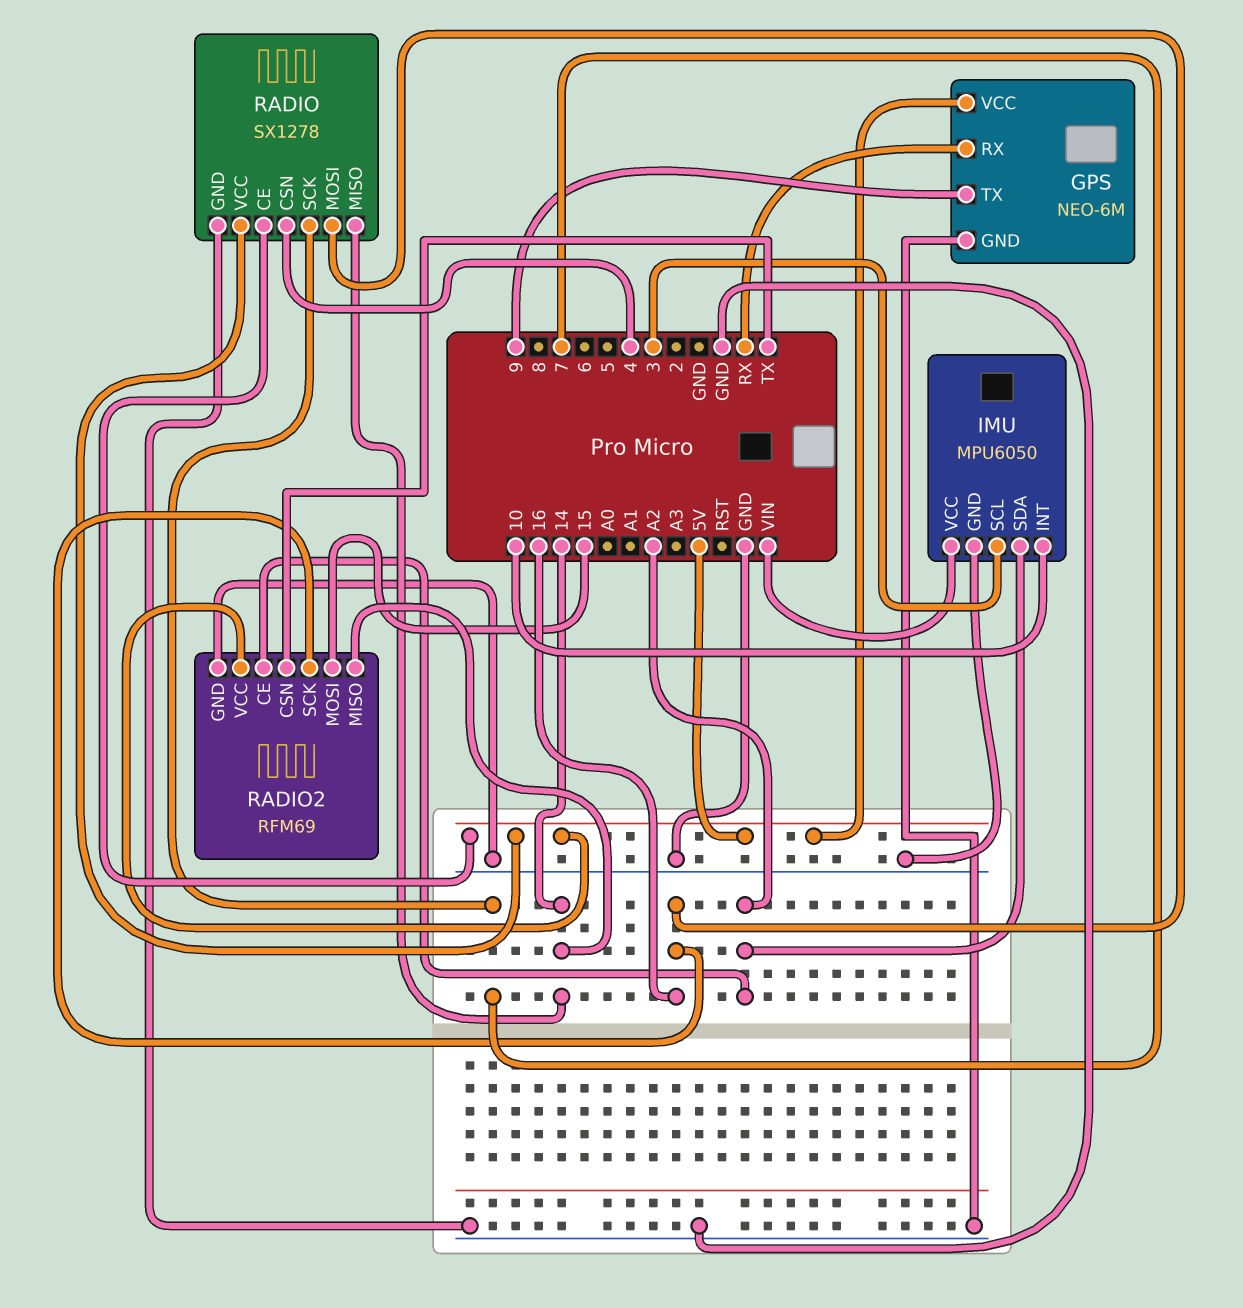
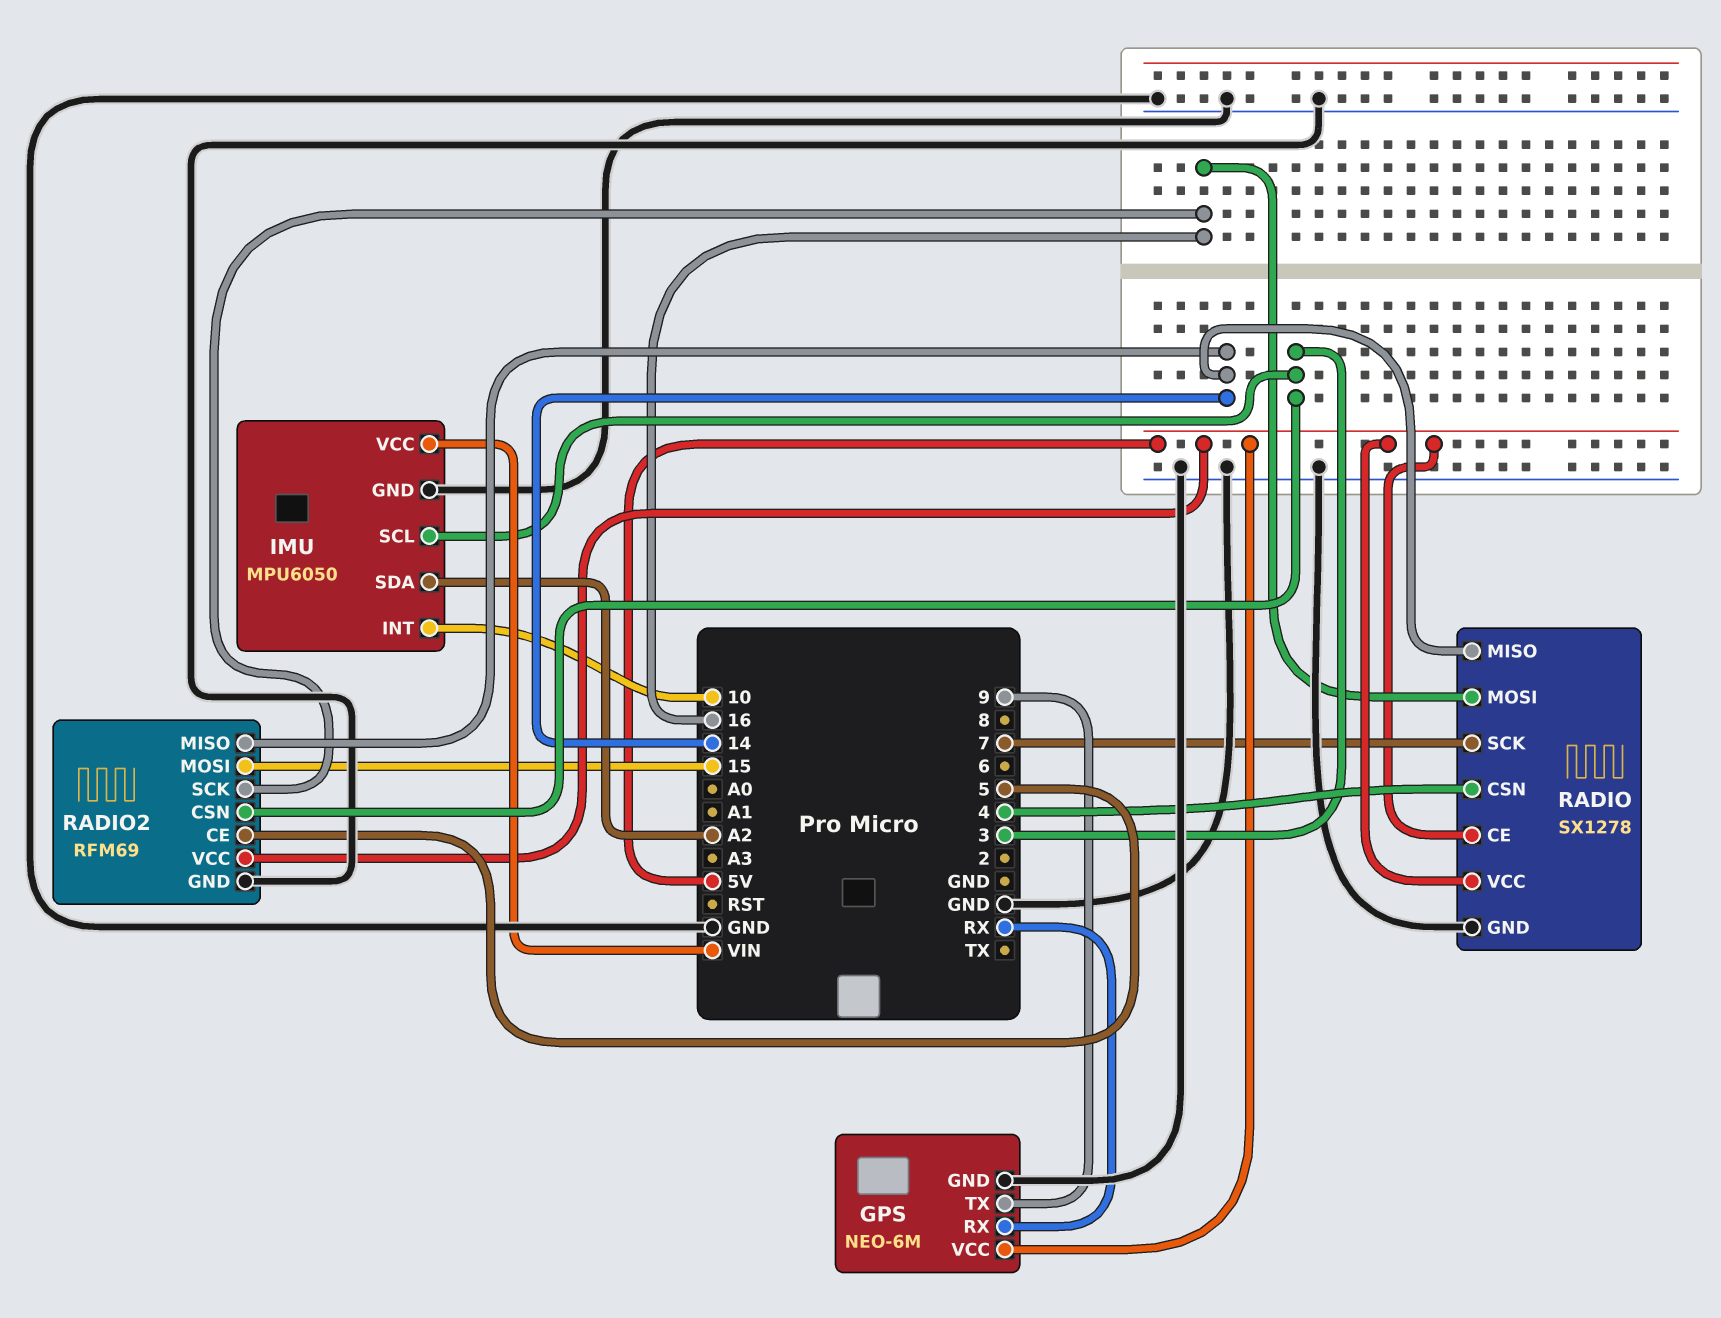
RADIO2 pin CE: A2 -> 5
RADIO2 pin CSN: TX -> 3

